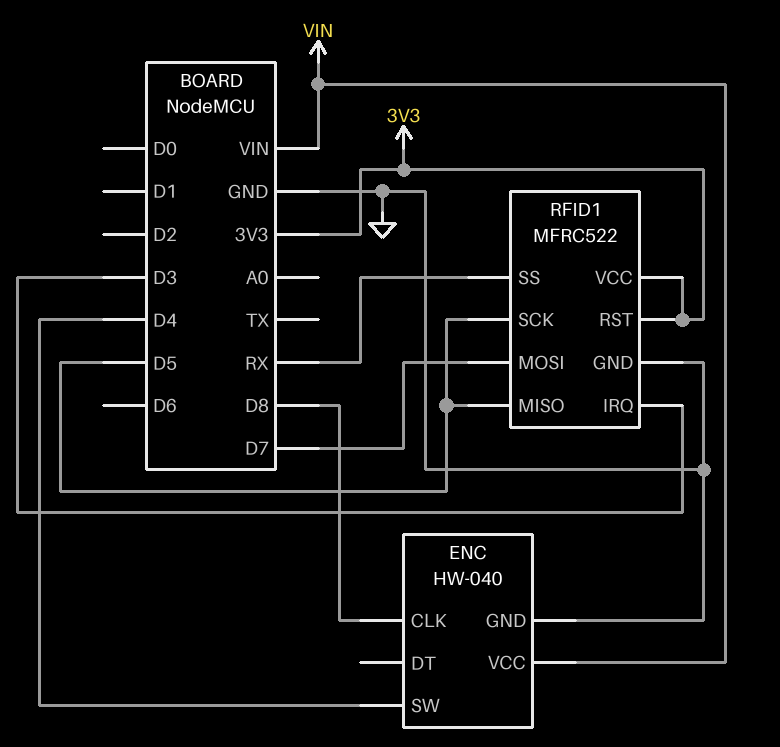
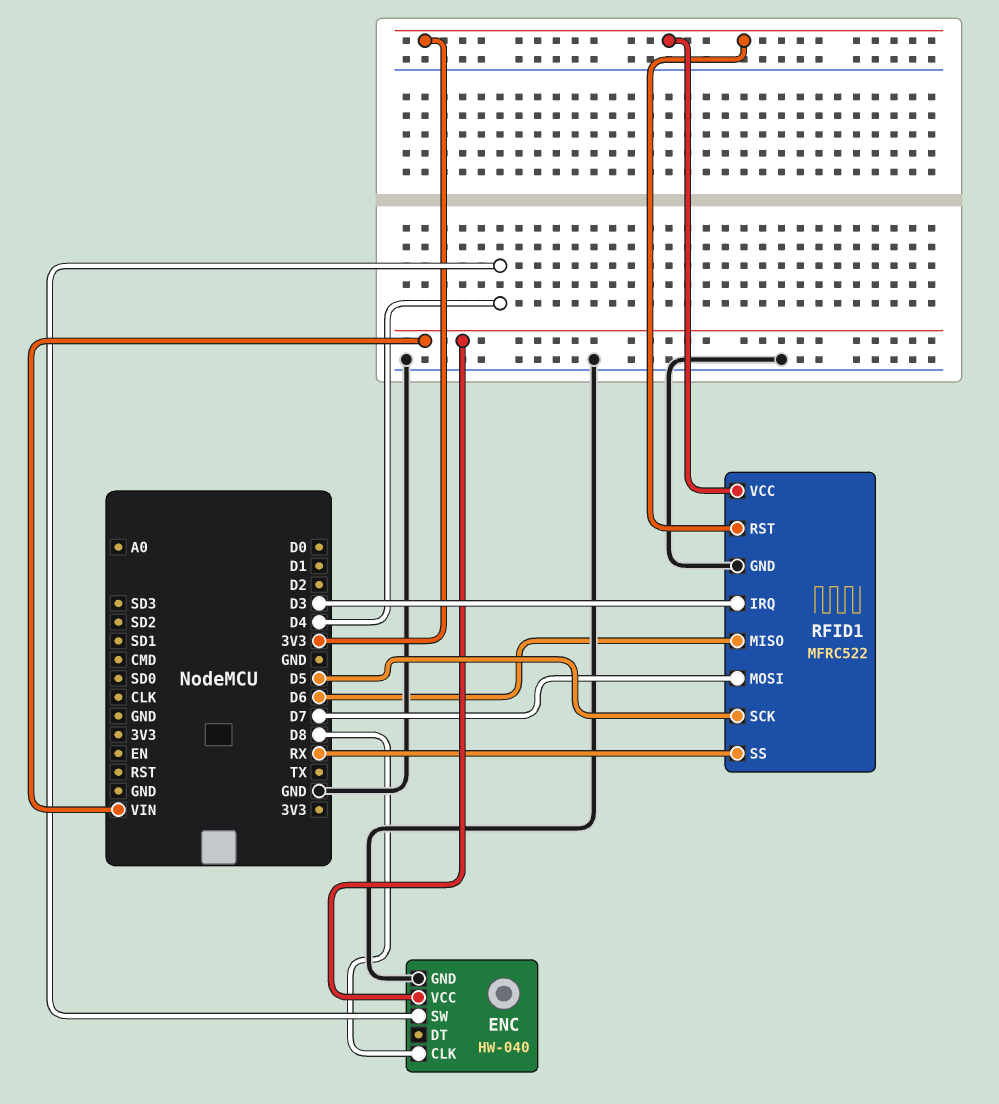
RFID1 pin MISO: D5 -> D6

